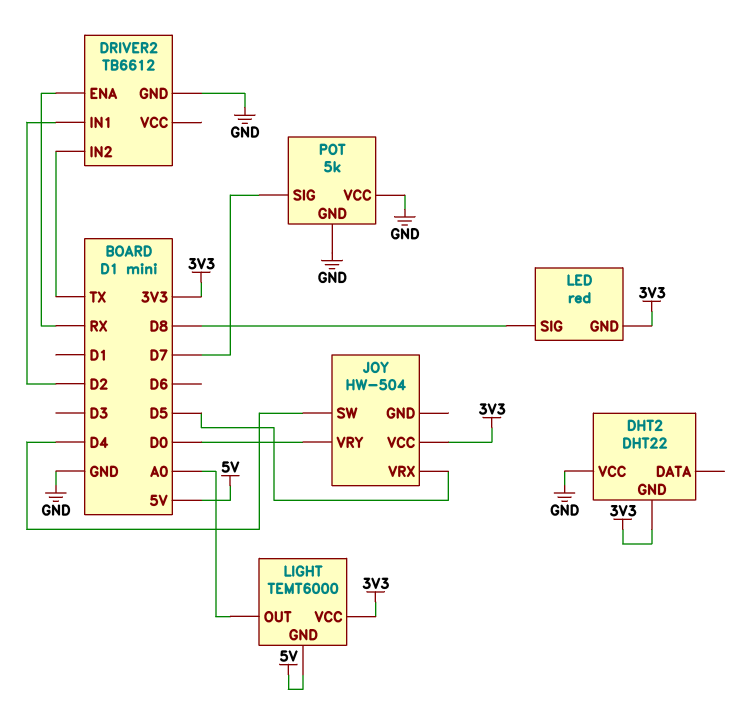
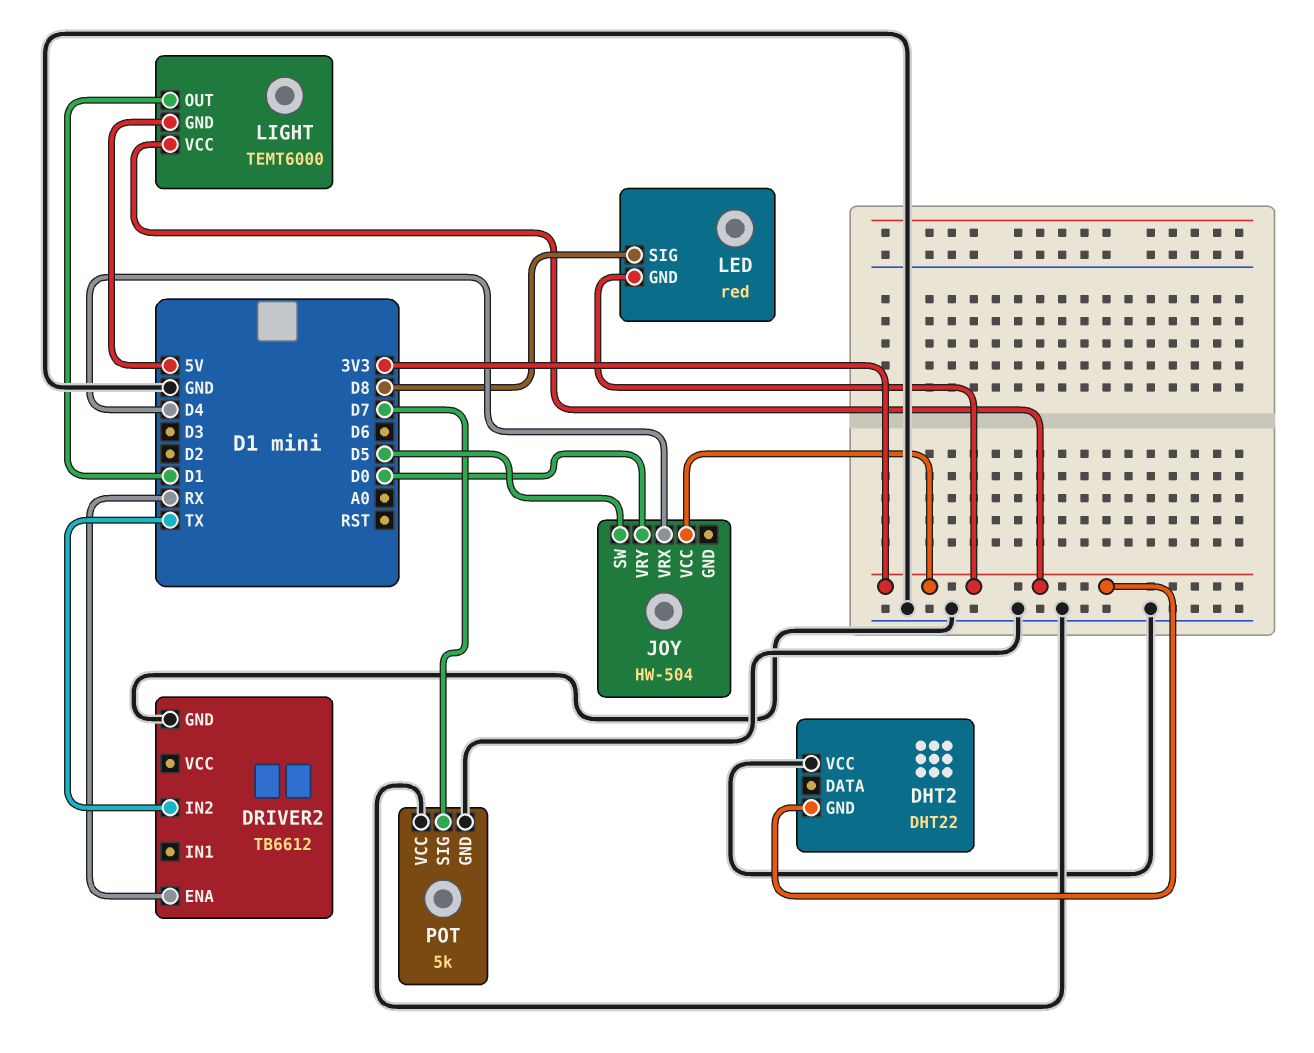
DRIVER2 pin IN1: D2 -> none
JOY pin SW: D4 -> D5
JOY pin VRX: D5 -> D4
LIGHT pin OUT: A0 -> D1

